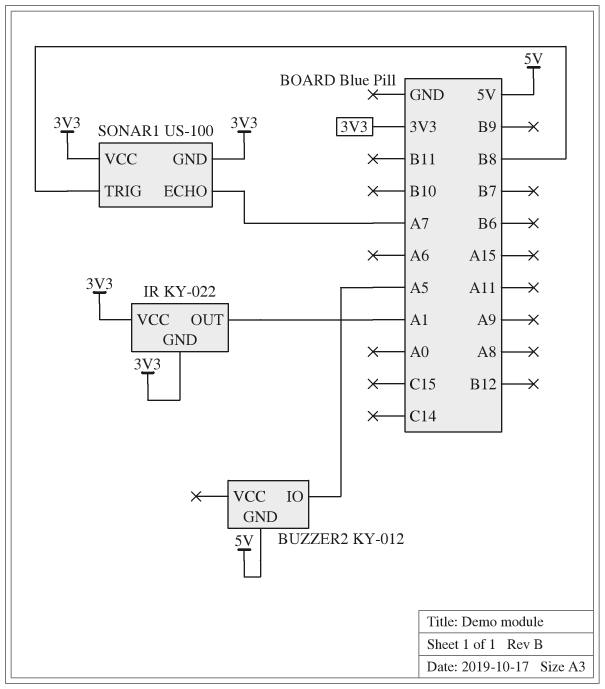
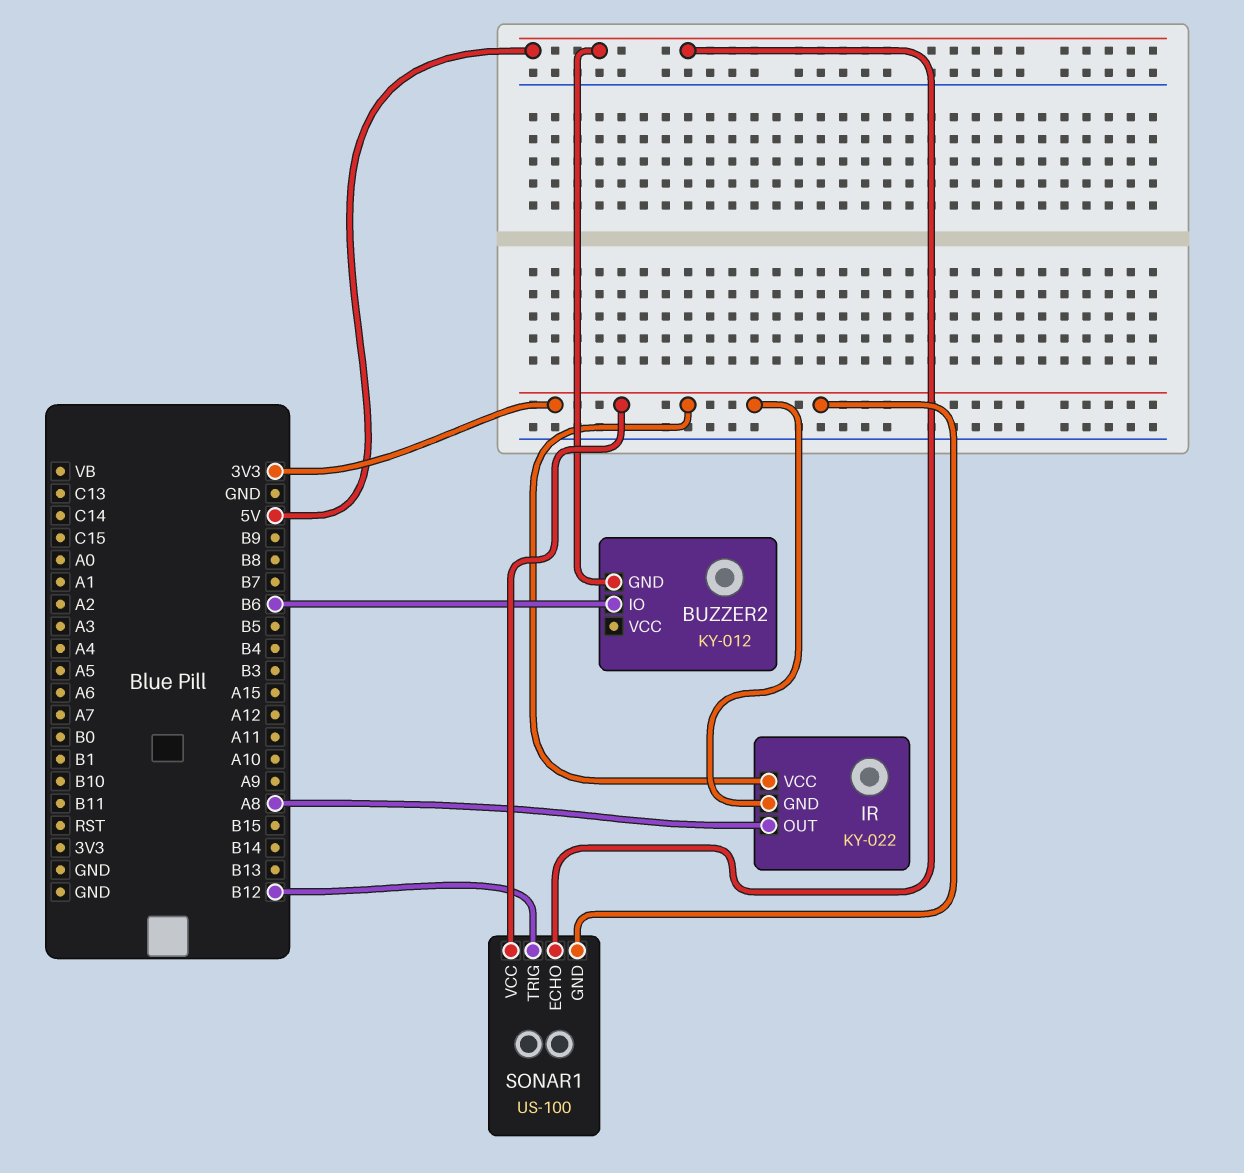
BUZZER2 pin IO: A5 -> B6
IR pin OUT: A1 -> A8
SONAR1 pin ECHO: A7 -> 5V
SONAR1 pin TRIG: B8 -> B12

